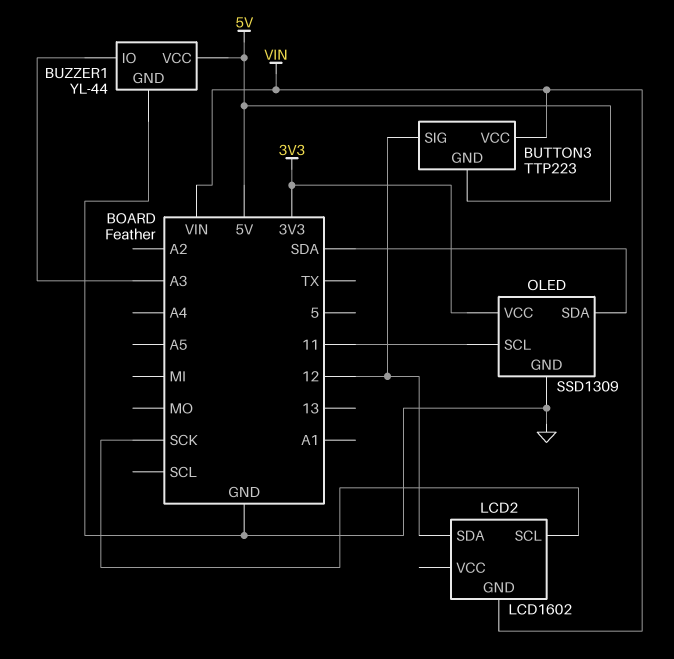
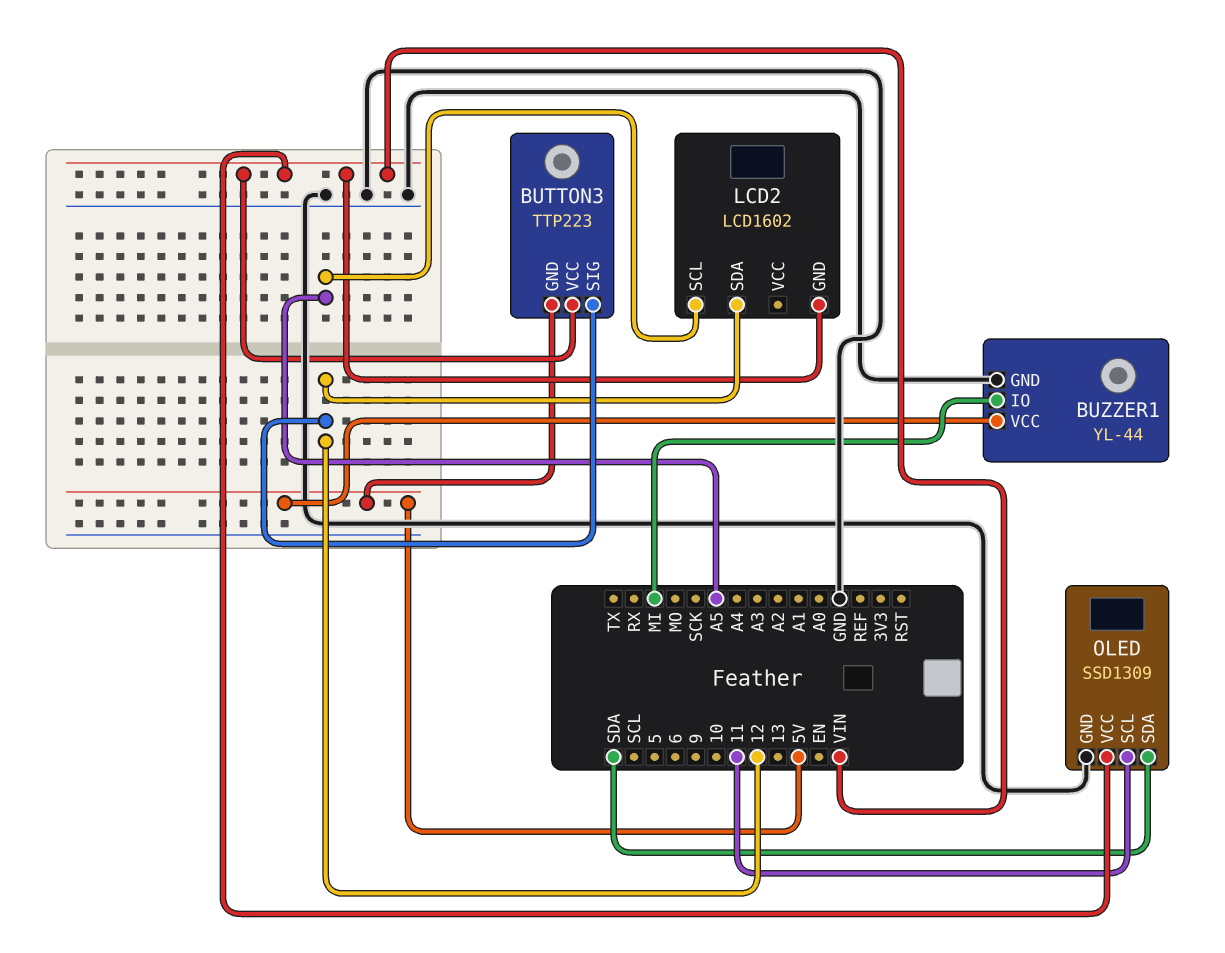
BUZZER1 pin IO: A3 -> MI
LCD2 pin SCL: SCK -> A5
OLED pin VCC: 3V3 -> VIN

